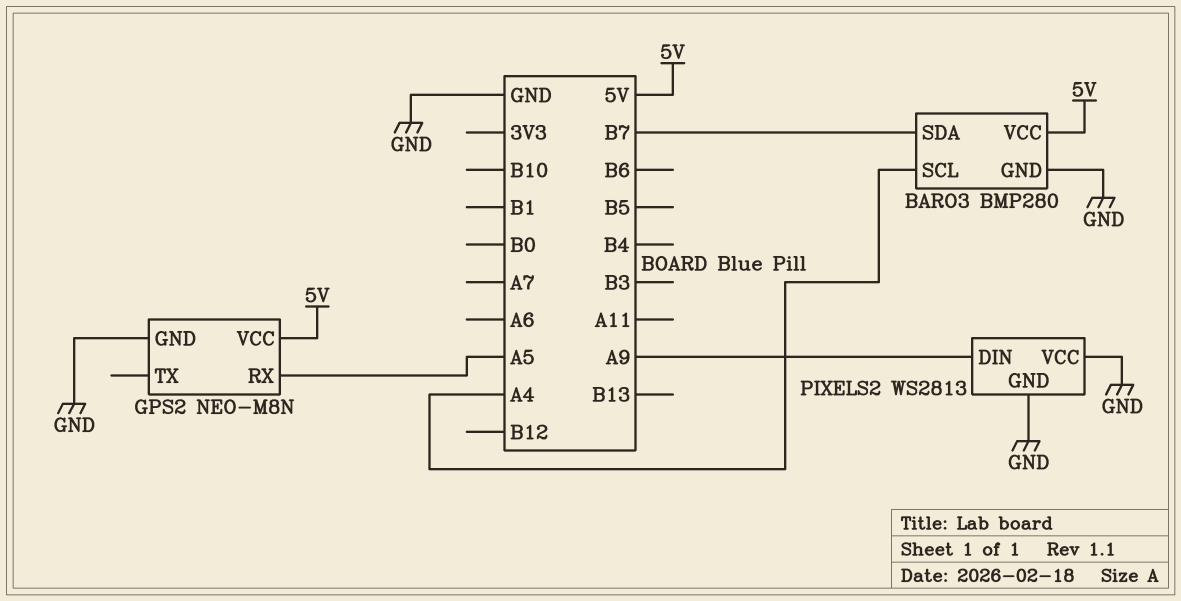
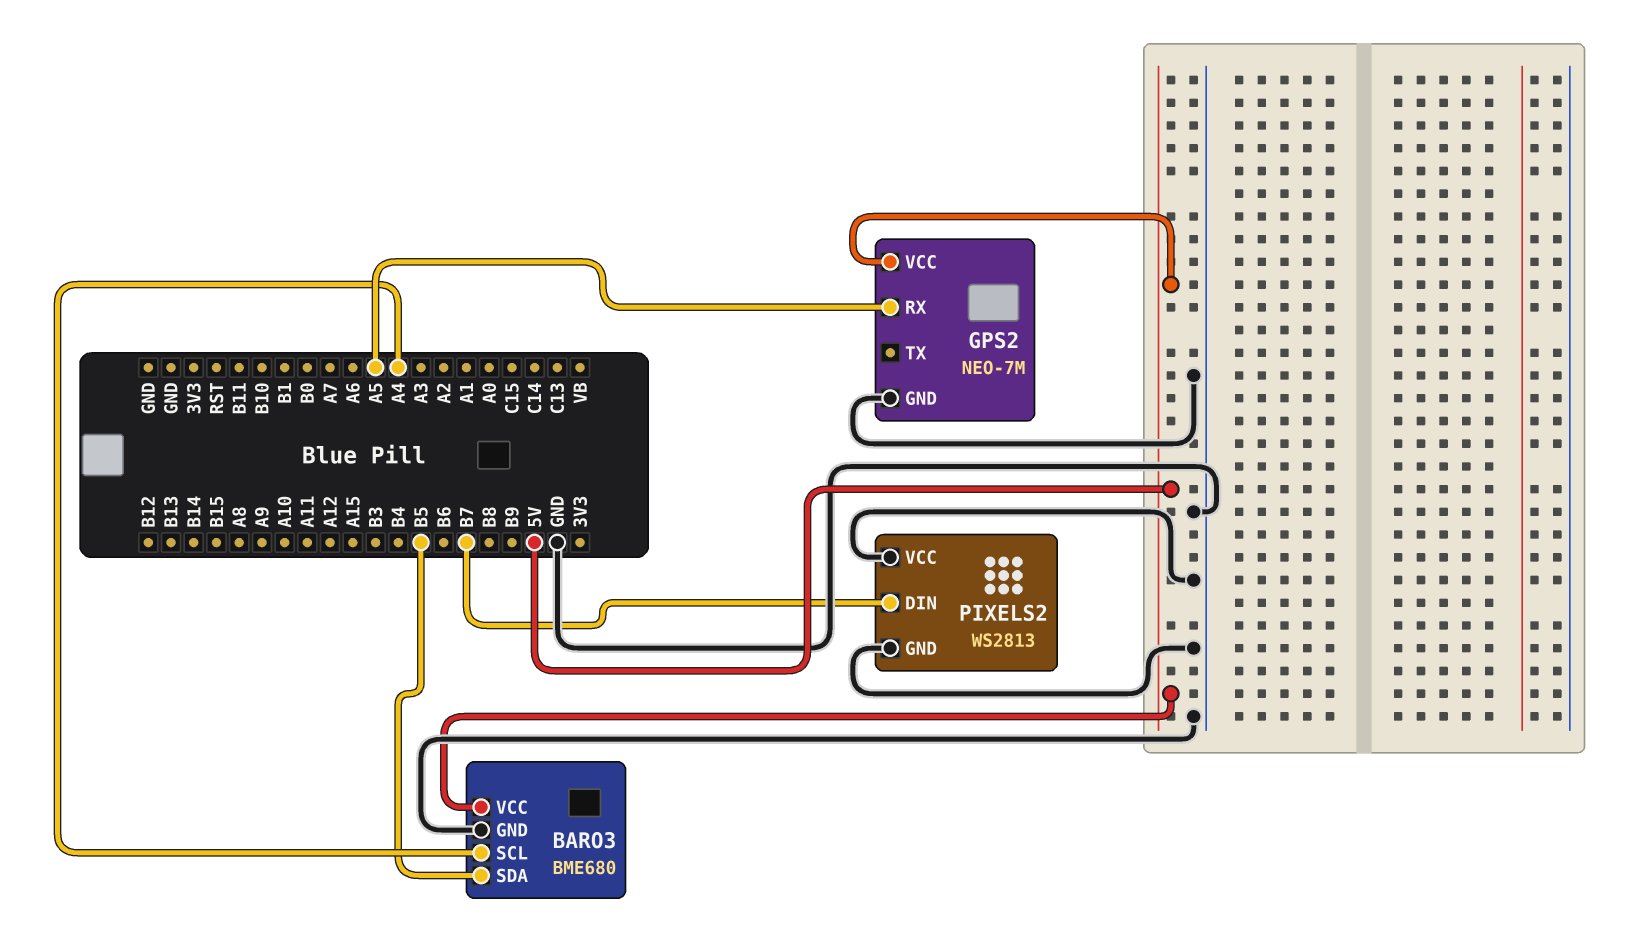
BARO3: BMP280 -> BME680
BARO3 pin SDA: B7 -> B5
GPS2: NEO-M8N -> NEO-7M
PIXELS2 pin DIN: A9 -> B7

